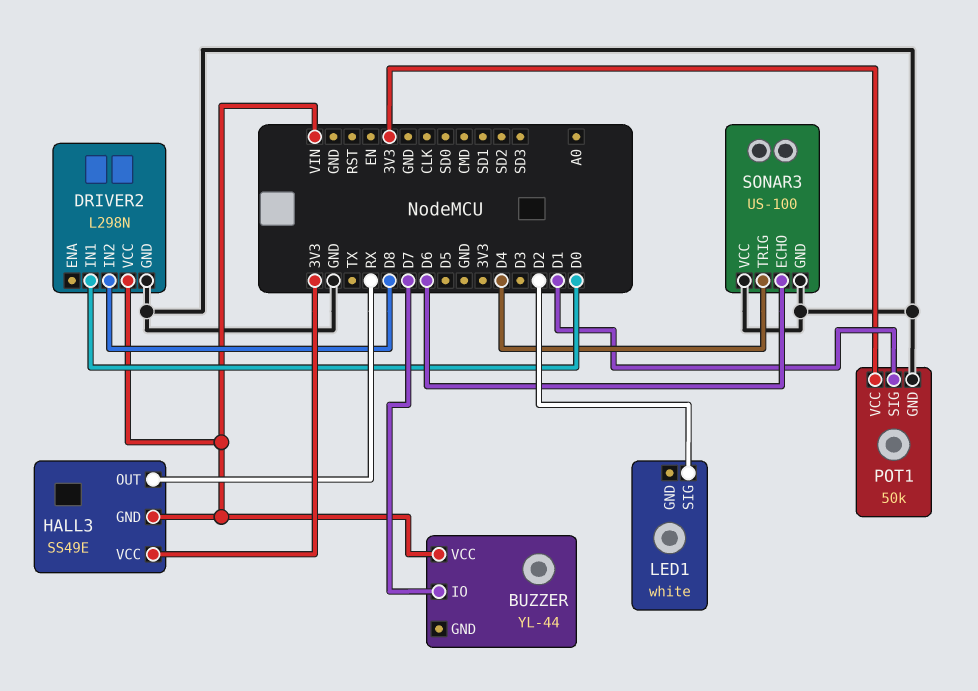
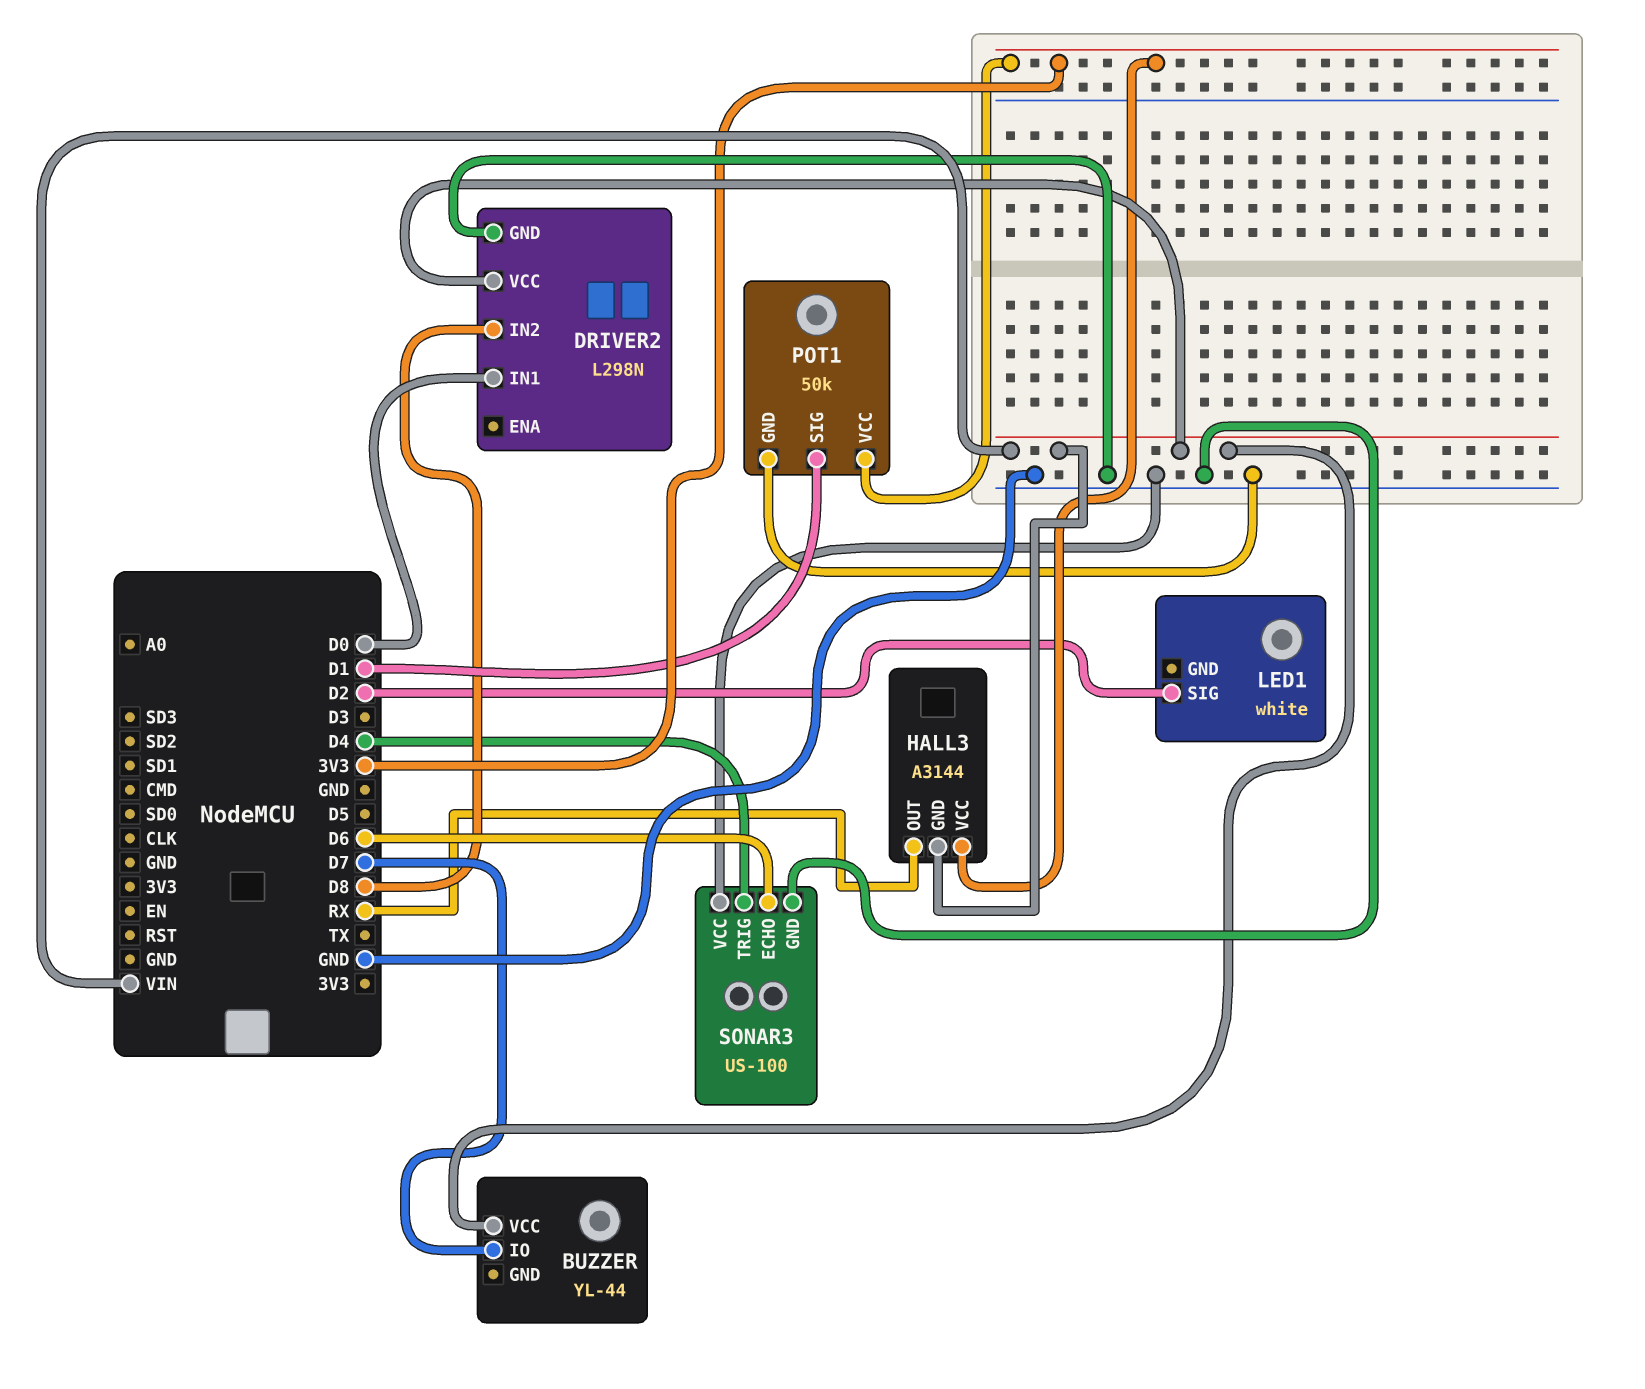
HALL3: SS49E -> A3144

